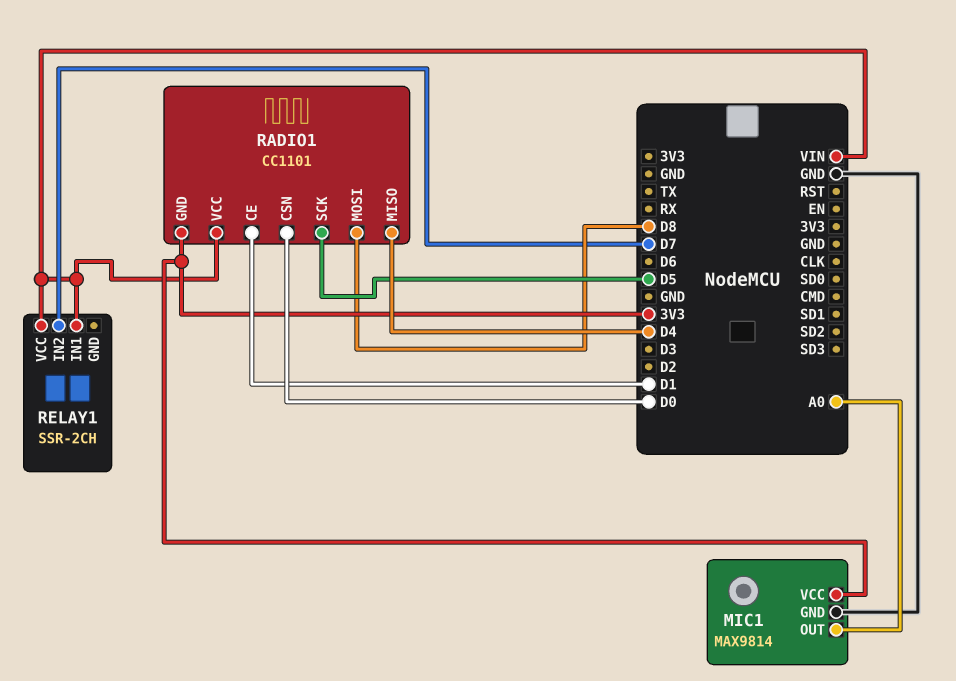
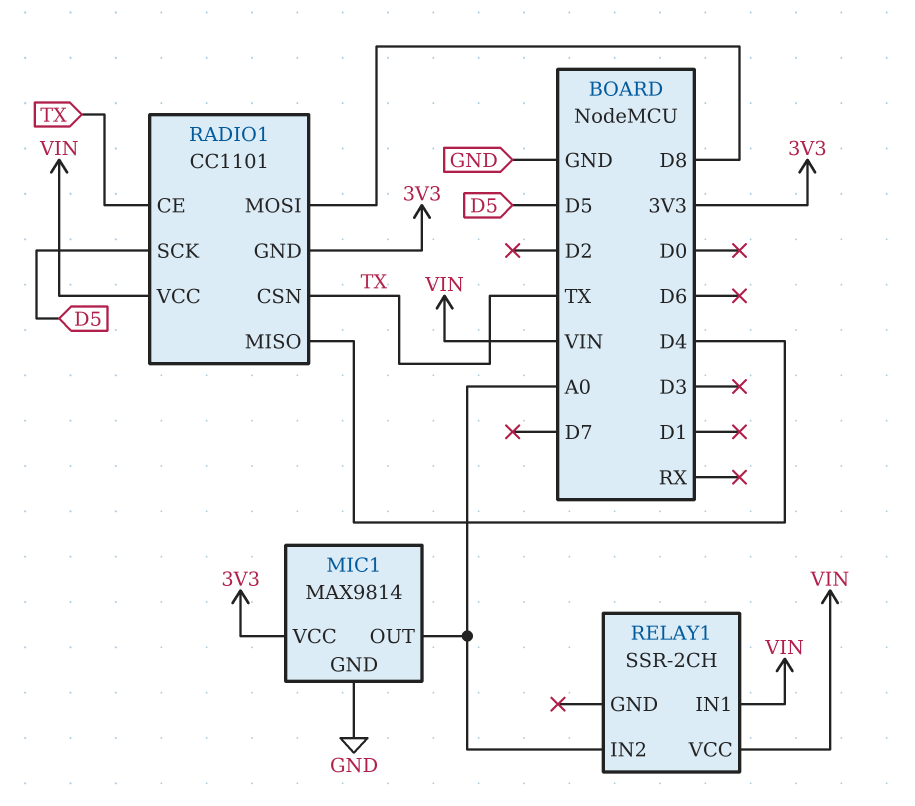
RADIO1 pin CE: D1 -> TX
RADIO1 pin CSN: D0 -> TX
RELAY1 pin IN2: D7 -> A0

